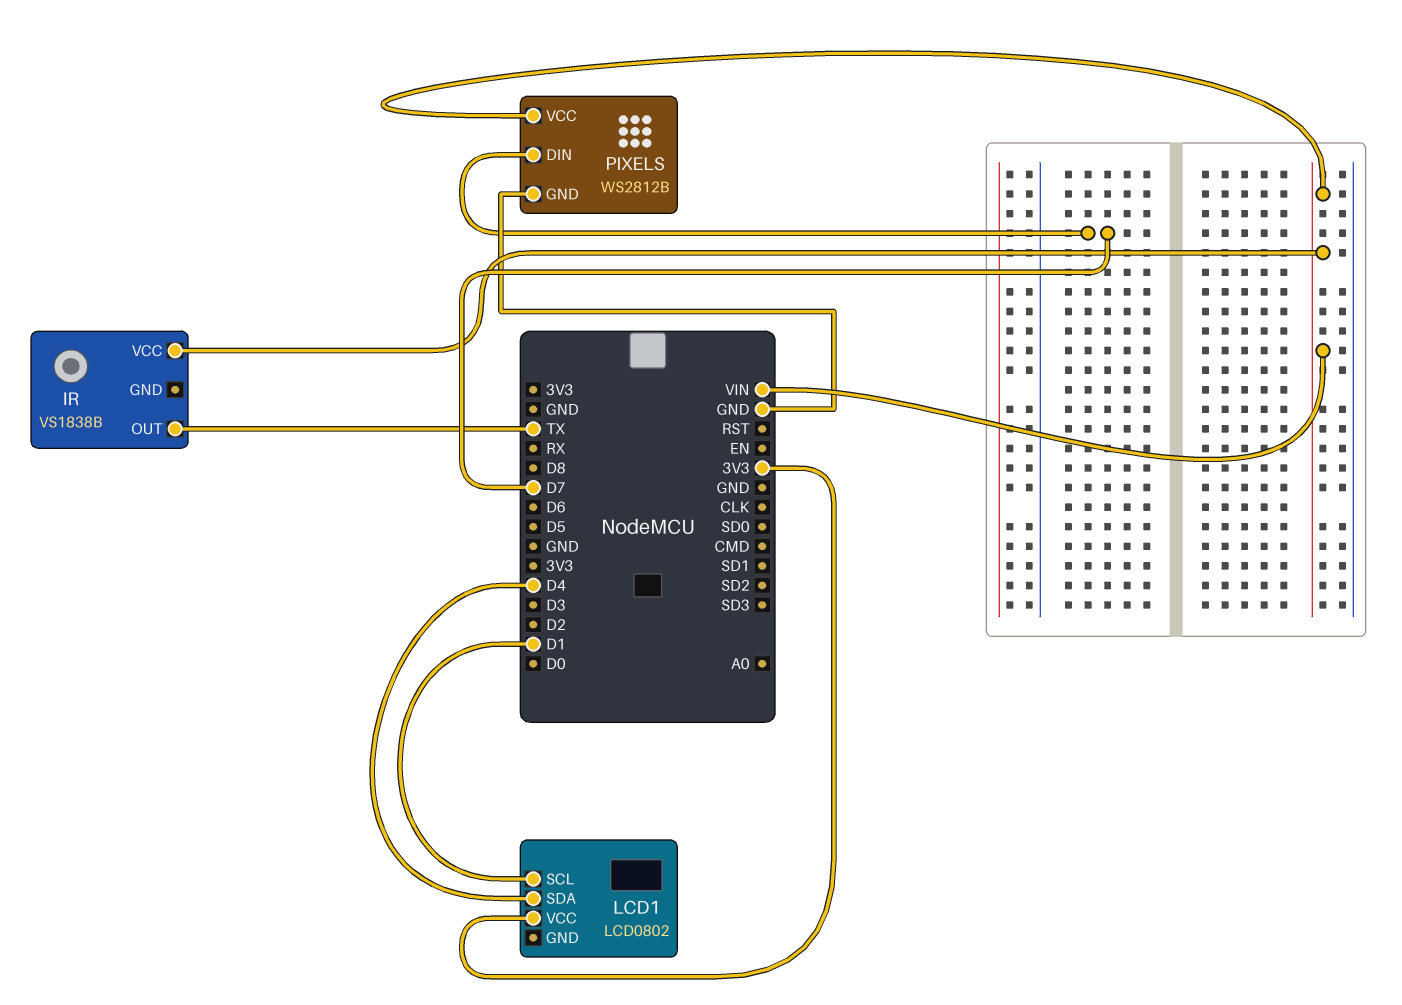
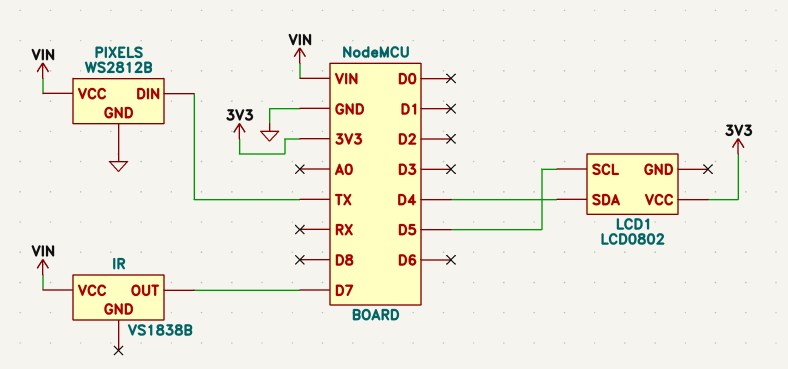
IR pin OUT: TX -> D7
LCD1 pin SCL: D1 -> D5
PIXELS pin DIN: D7 -> TX

